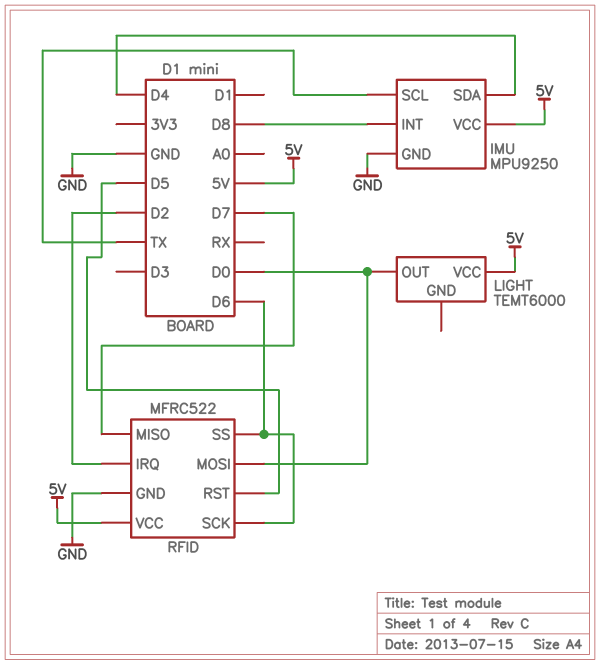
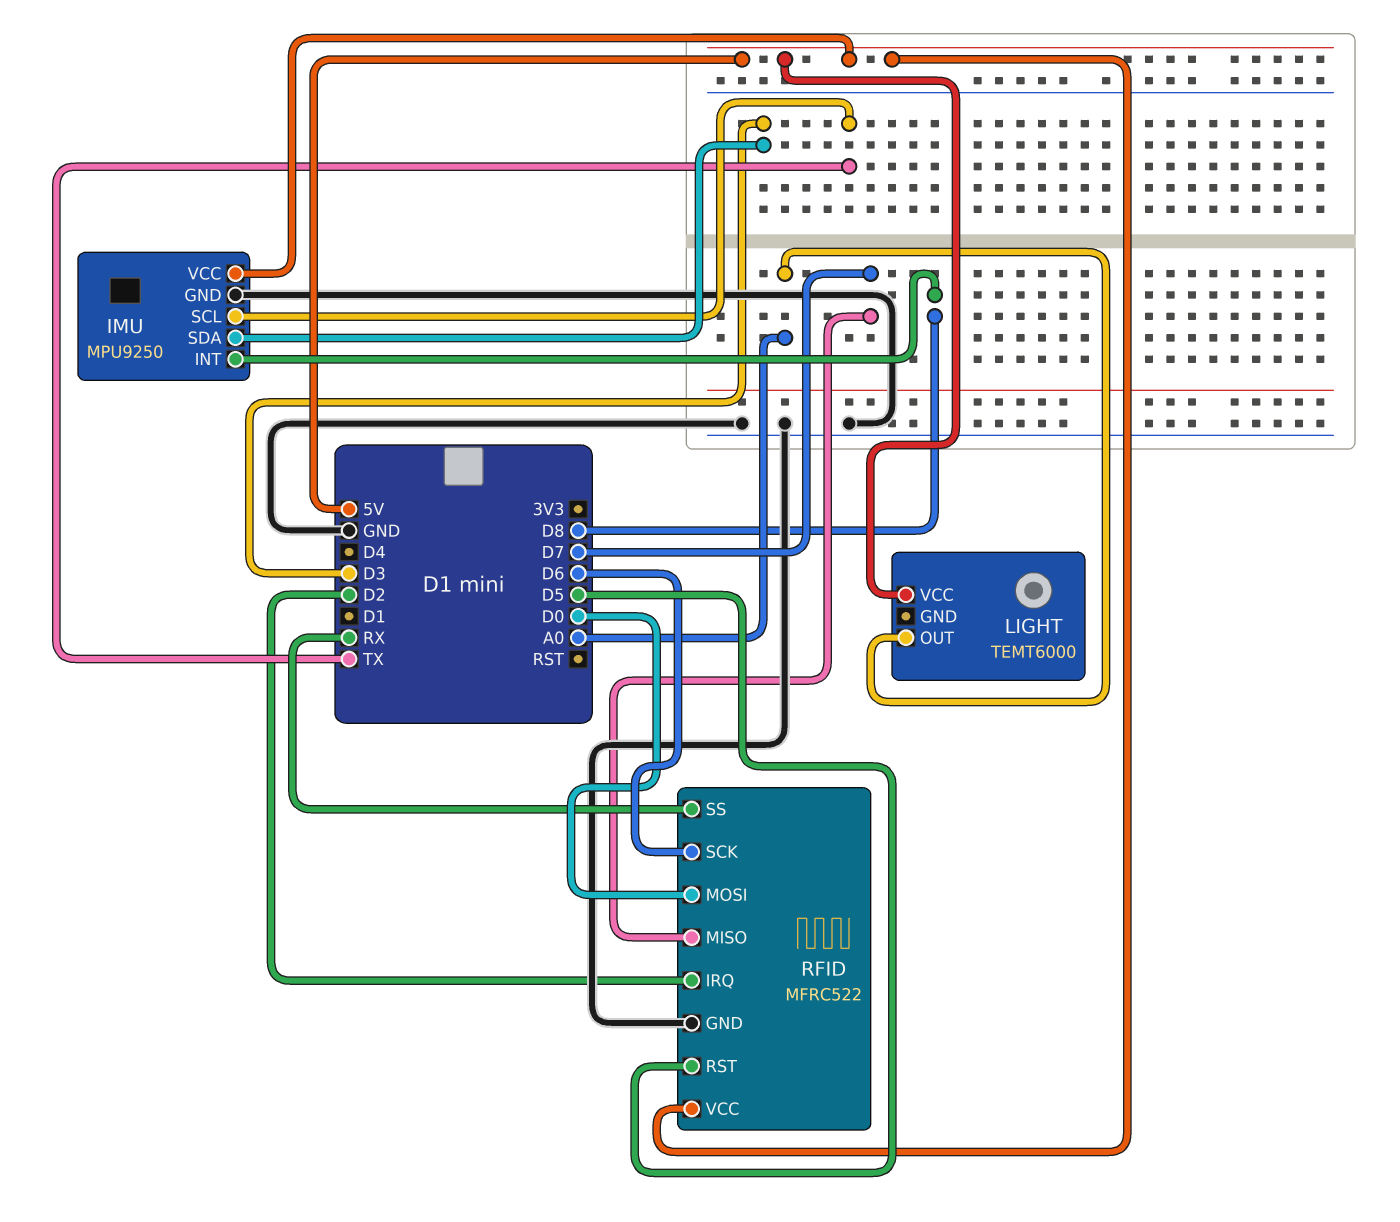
IMU pin SDA: D4 -> D3
LIGHT pin OUT: D0 -> A0
RFID pin SS: D6 -> RX

